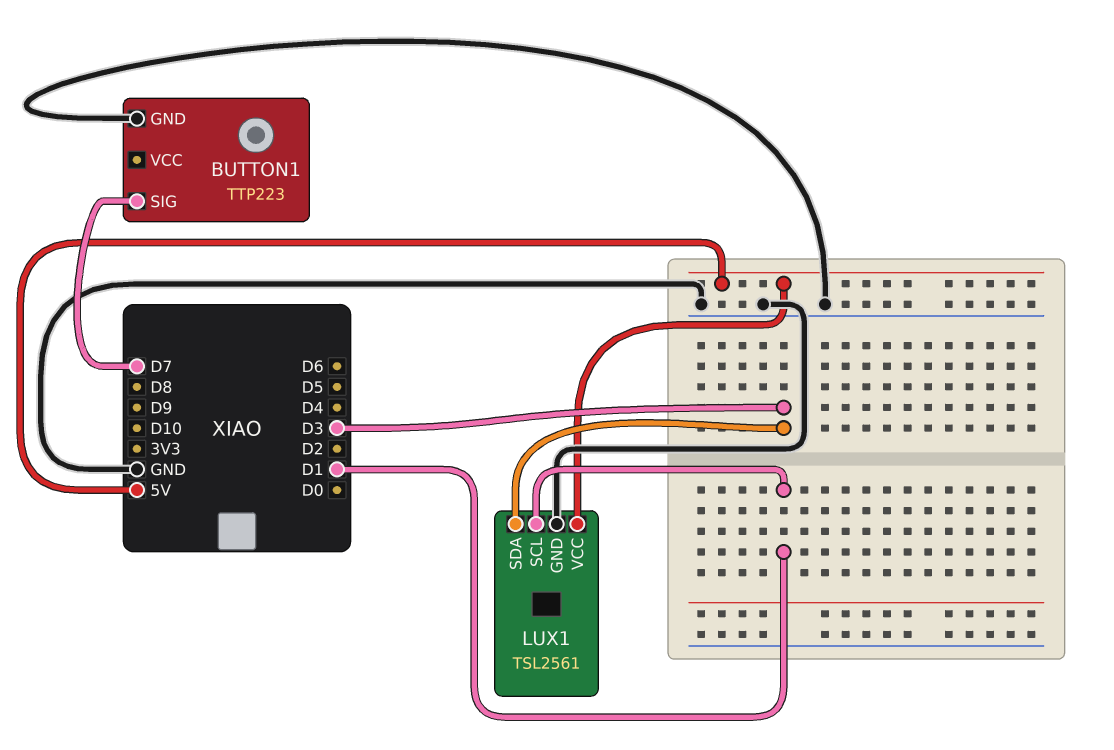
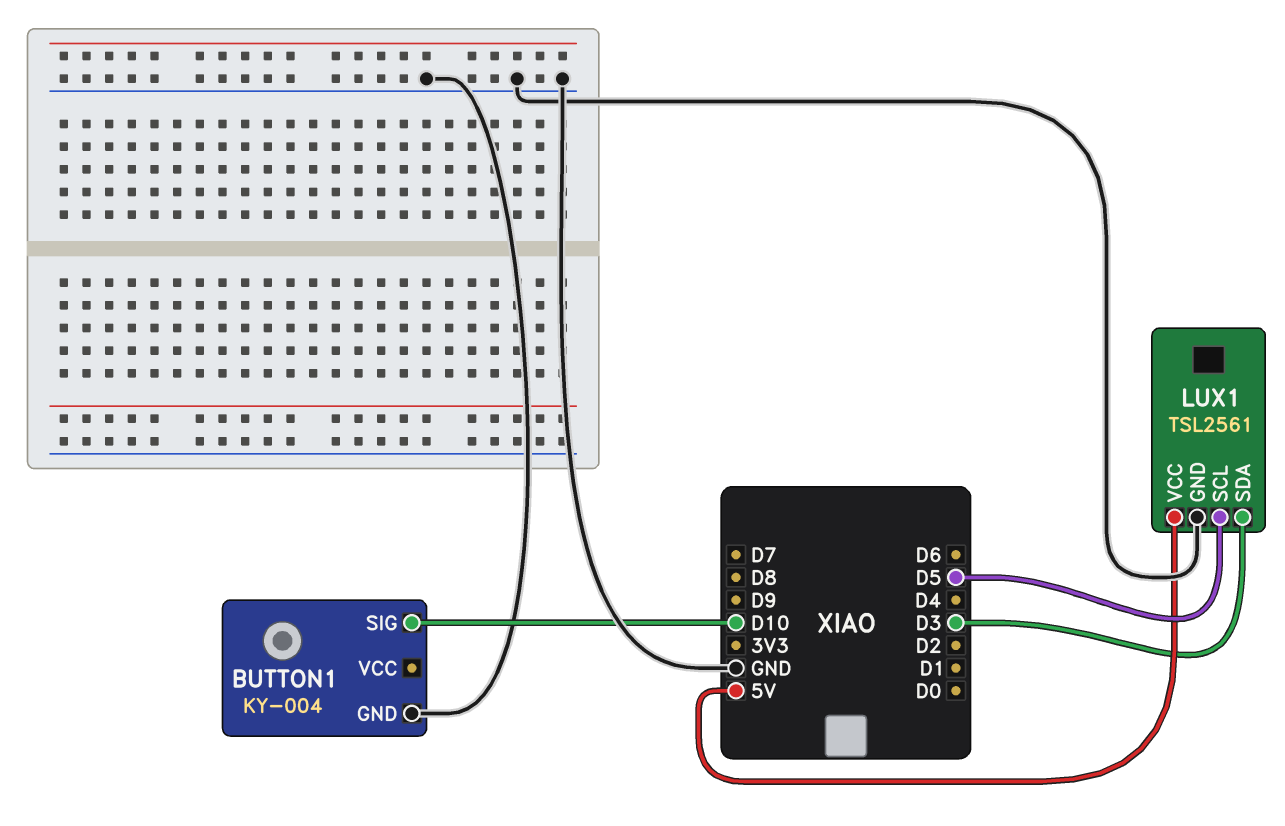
BUTTON1: TTP223 -> KY-004
BUTTON1 pin SIG: D7 -> D10
LUX1 pin SCL: D1 -> D5

